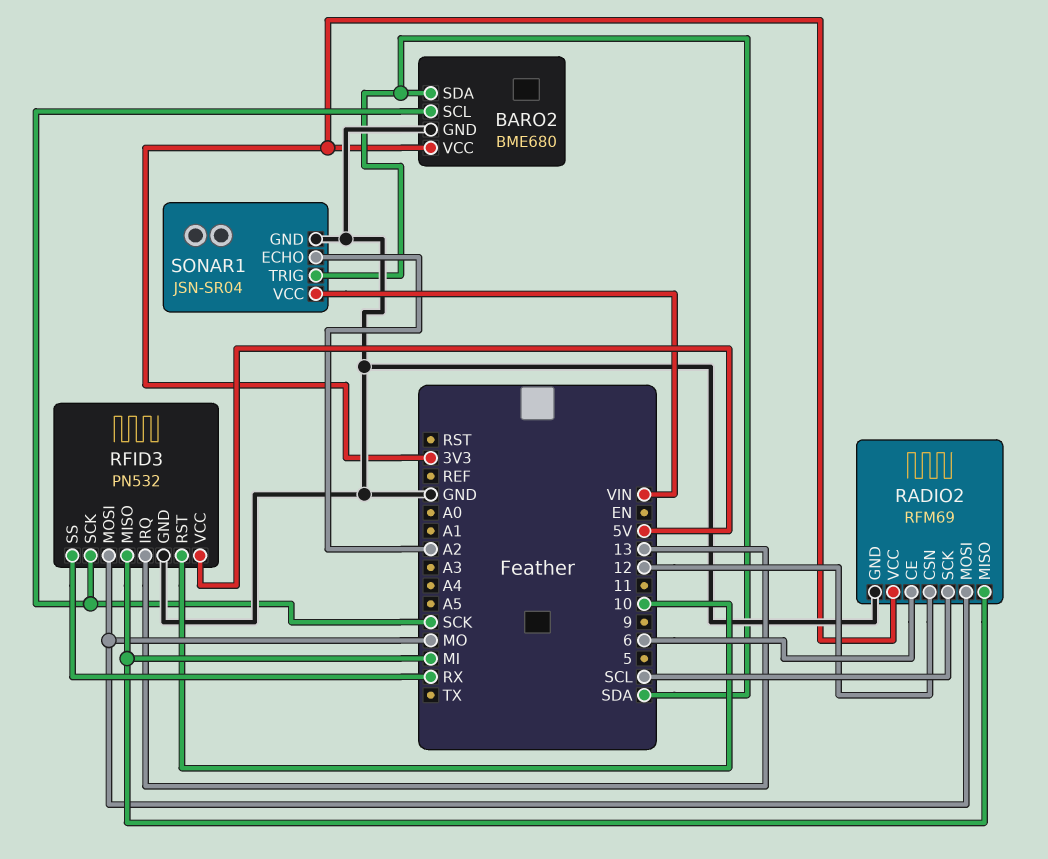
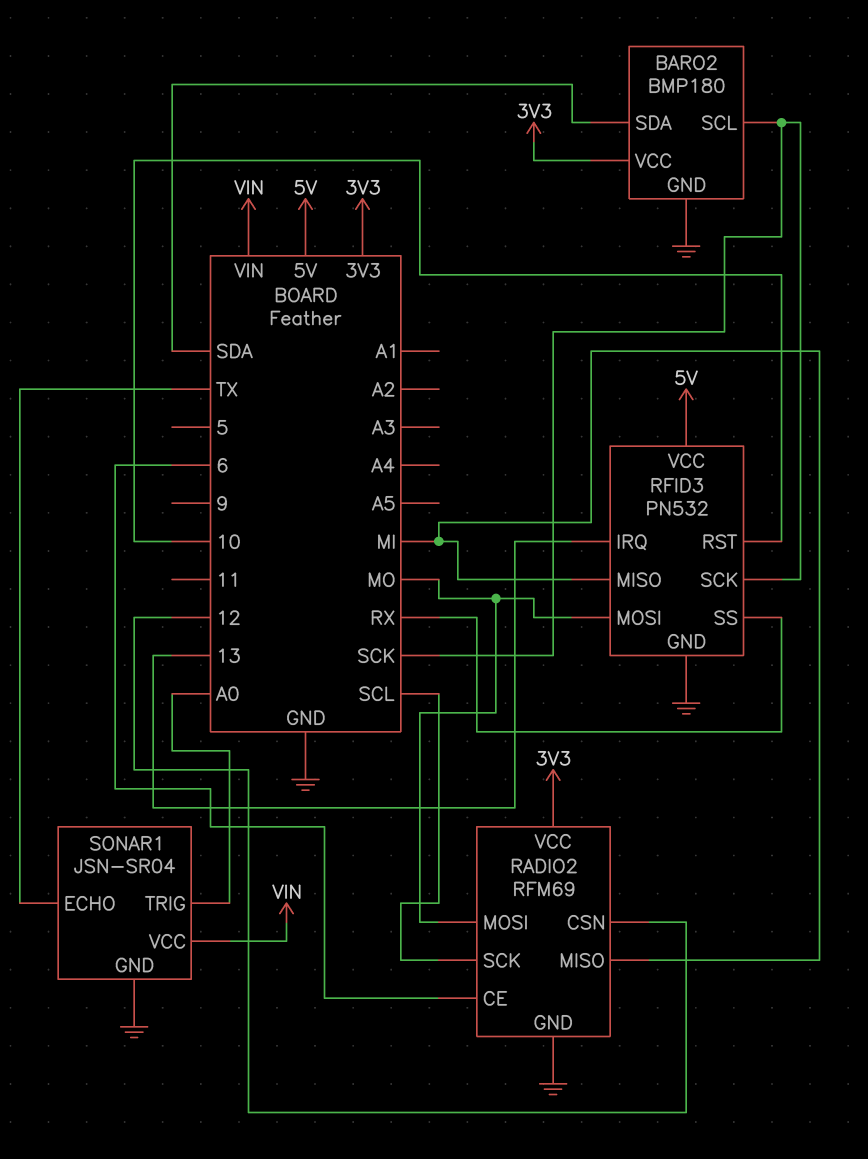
BARO2: BME680 -> BMP180
SONAR1 pin ECHO: A2 -> TX
SONAR1 pin TRIG: SDA -> A0

